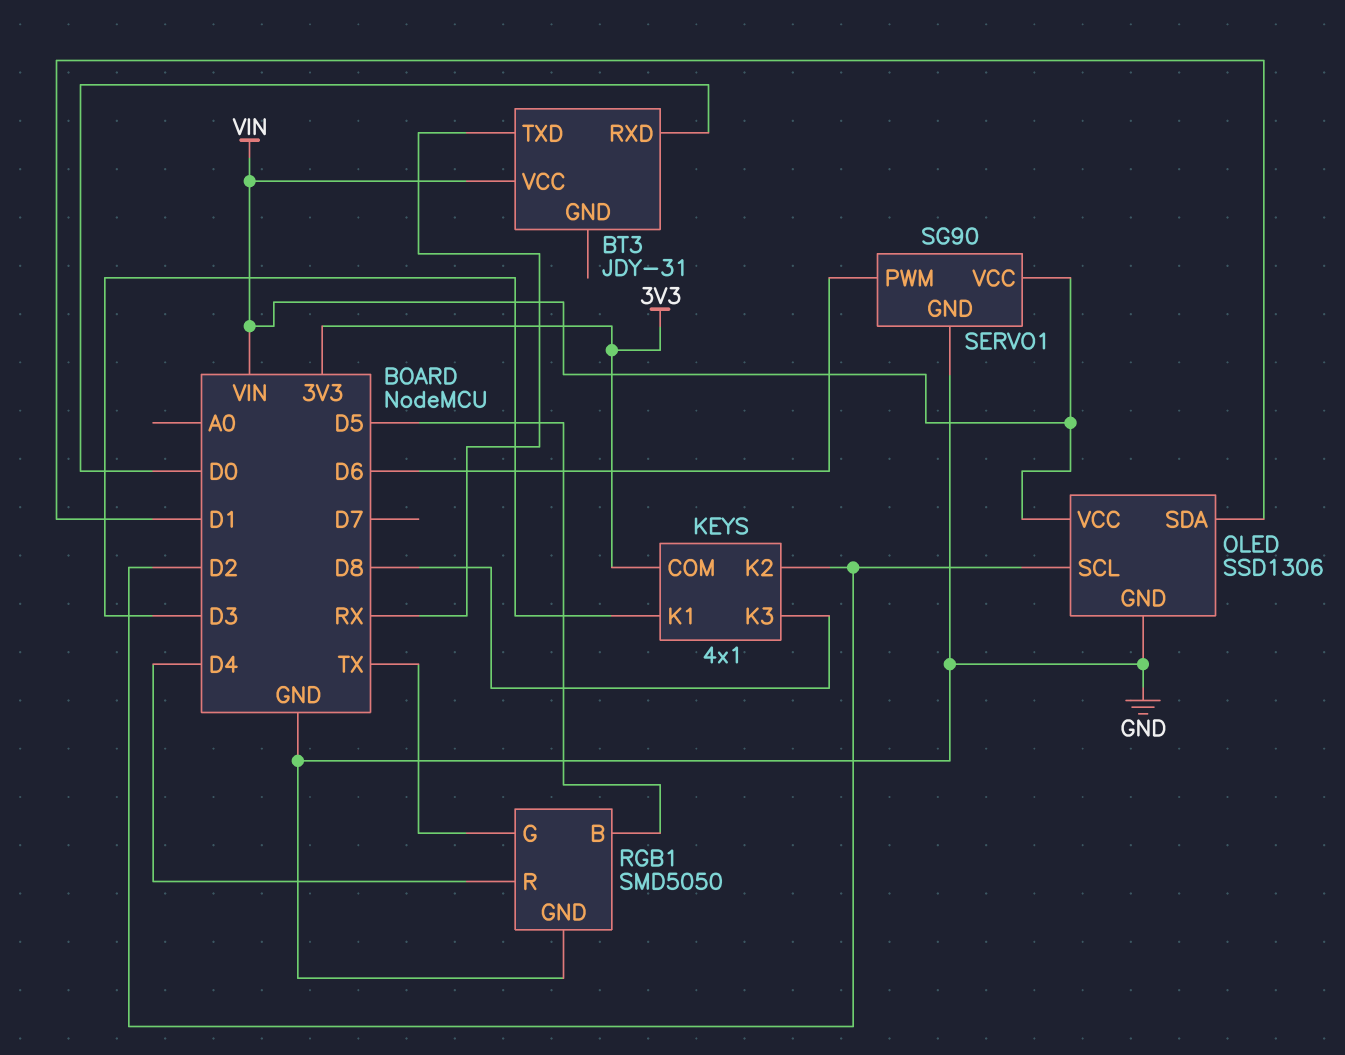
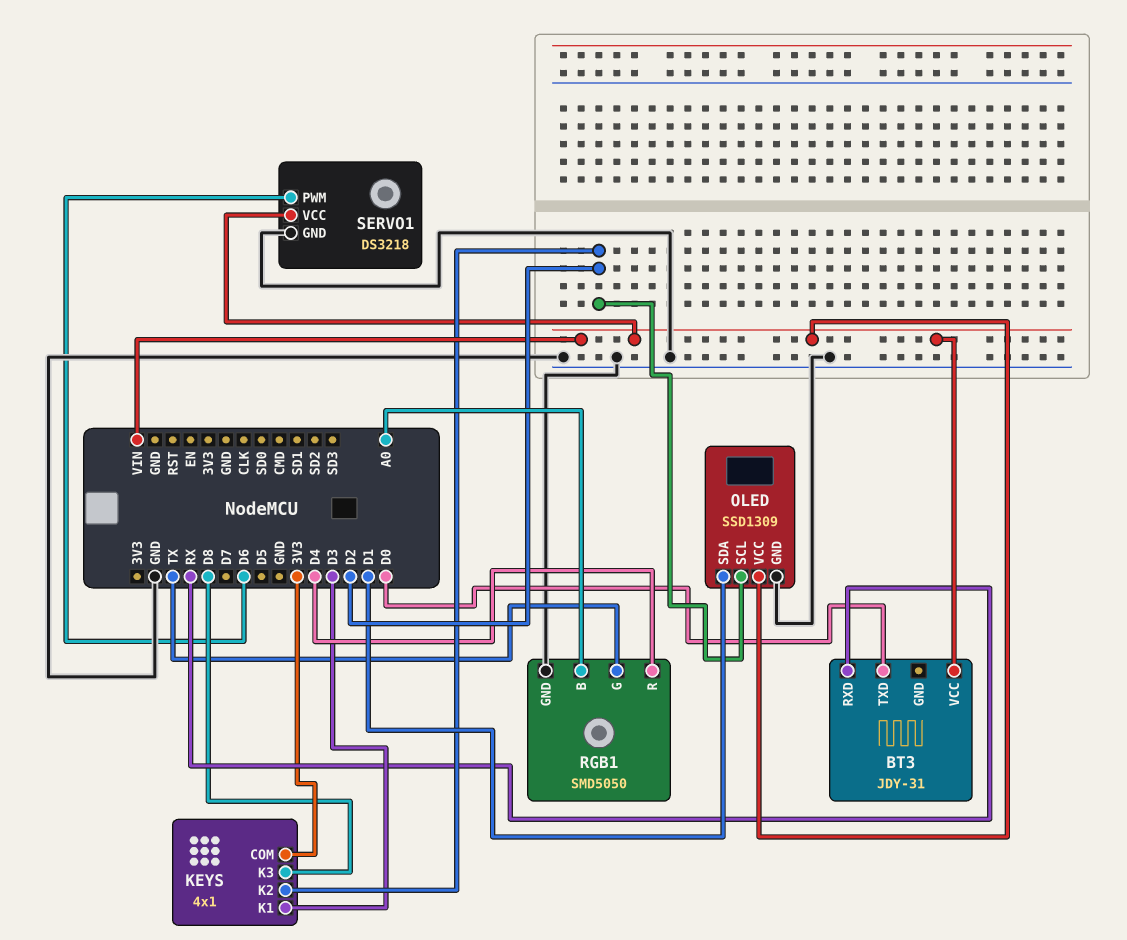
BT3 pin RXD: D0 -> RX
BT3 pin TXD: RX -> D0
OLED: SSD1306 -> SSD1309
RGB1 pin B: D5 -> A0
SERVO1: SG90 -> DS3218

